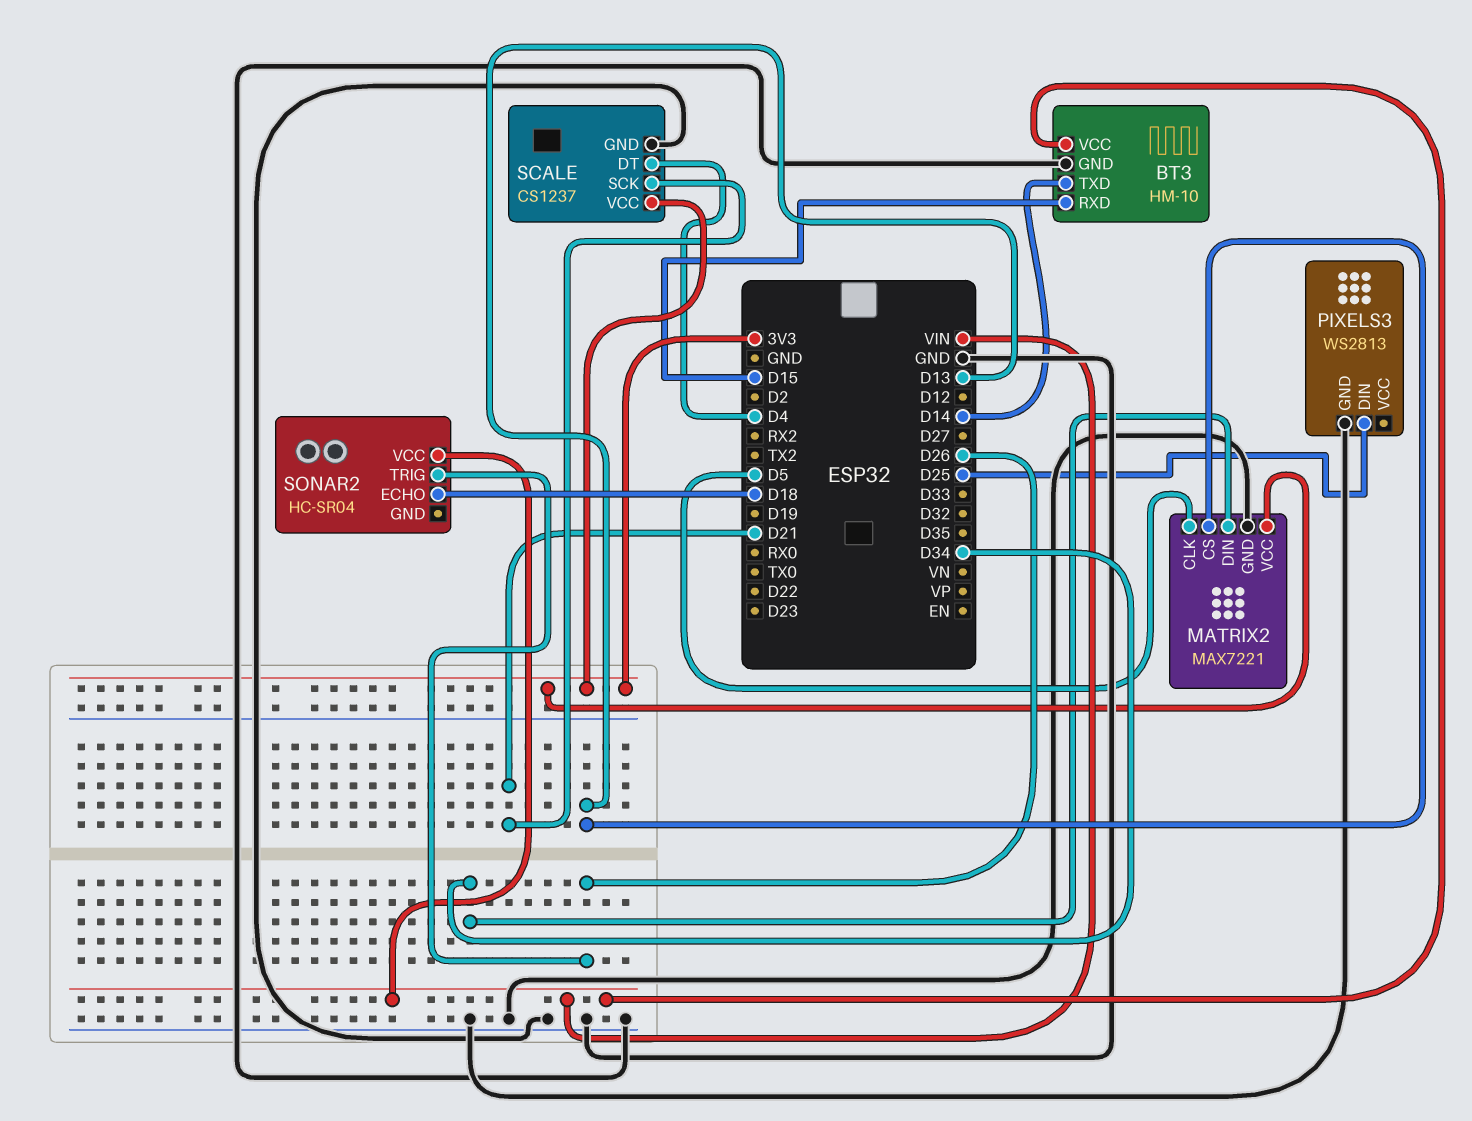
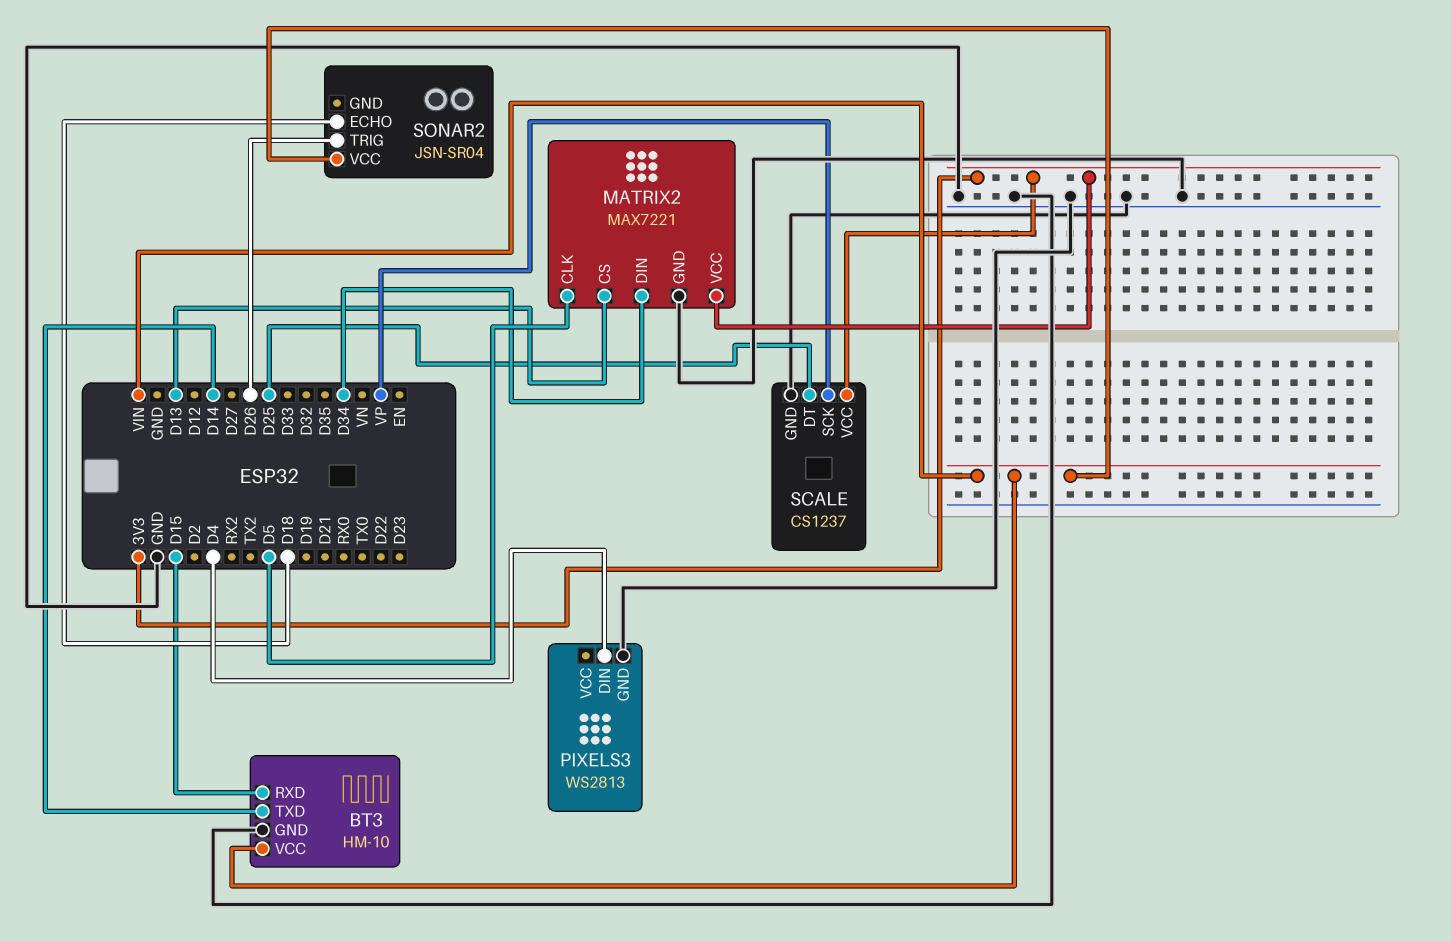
PIXELS3 pin DIN: D25 -> D4
SCALE pin DT: D4 -> D25
SCALE pin SCK: D21 -> VP
SONAR2: HC-SR04 -> JSN-SR04

